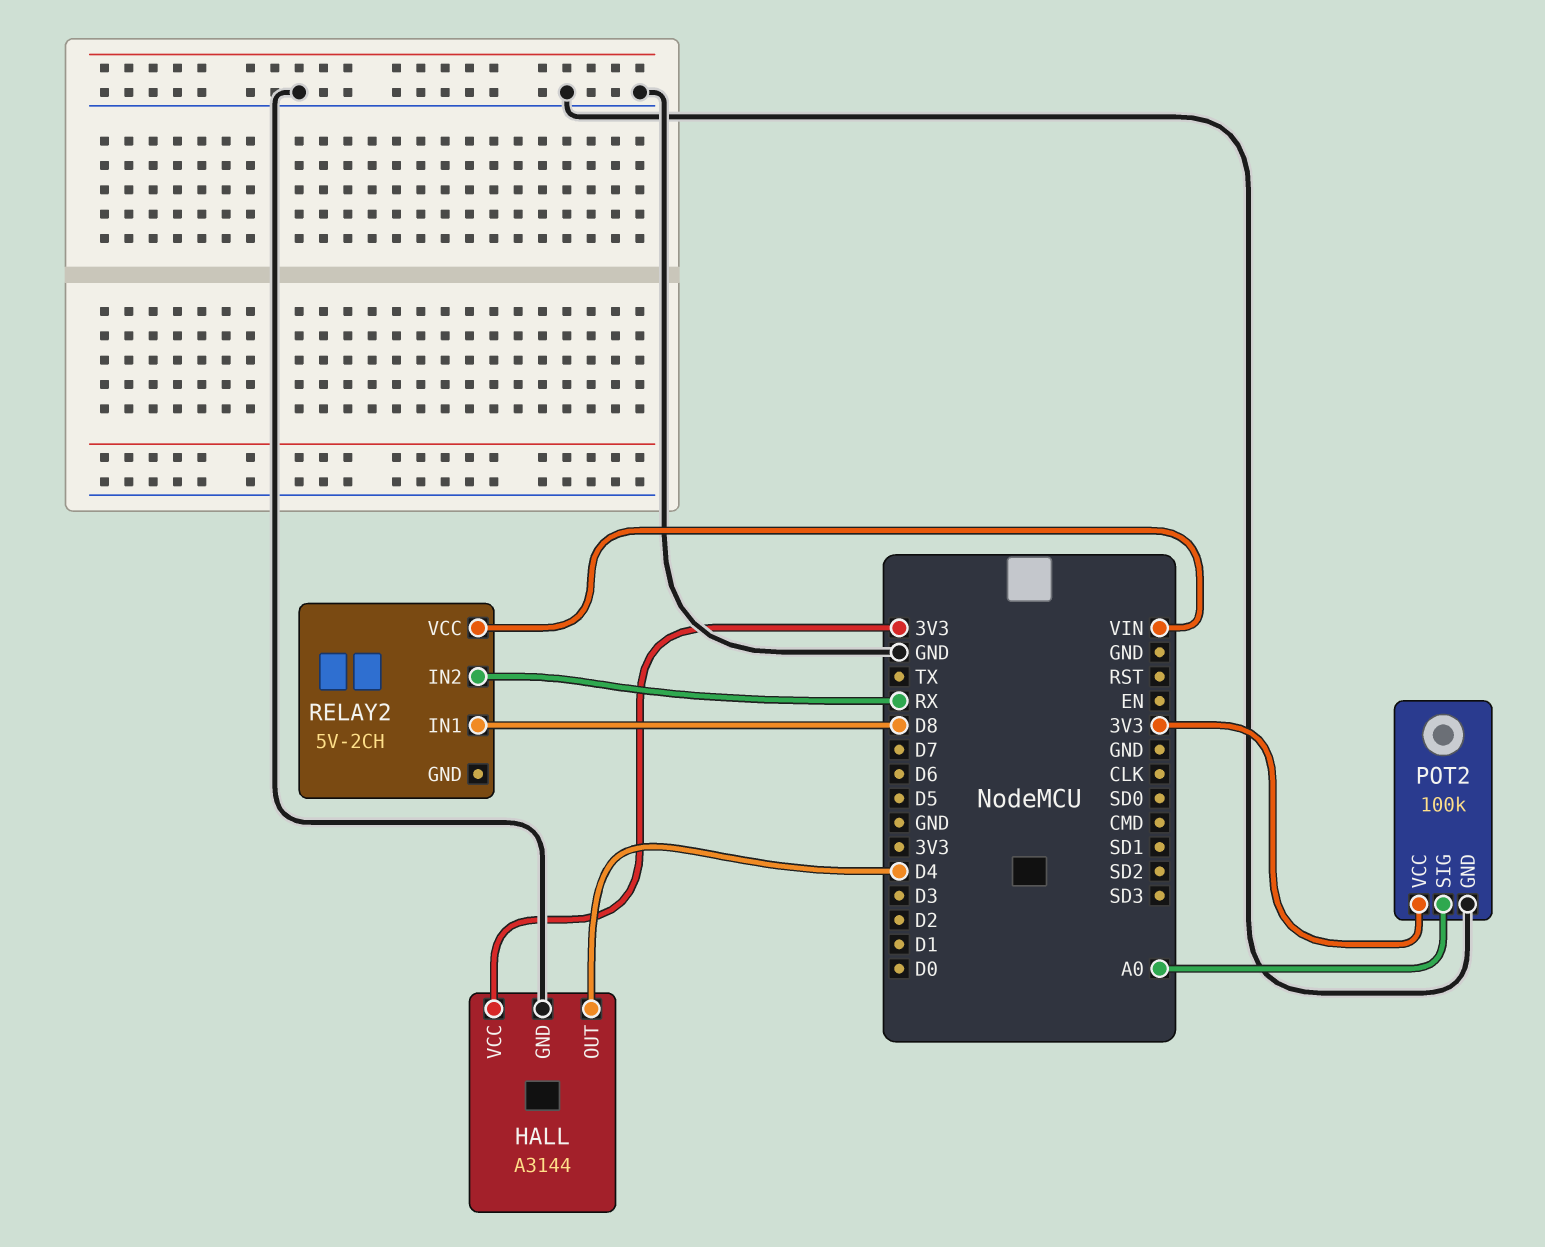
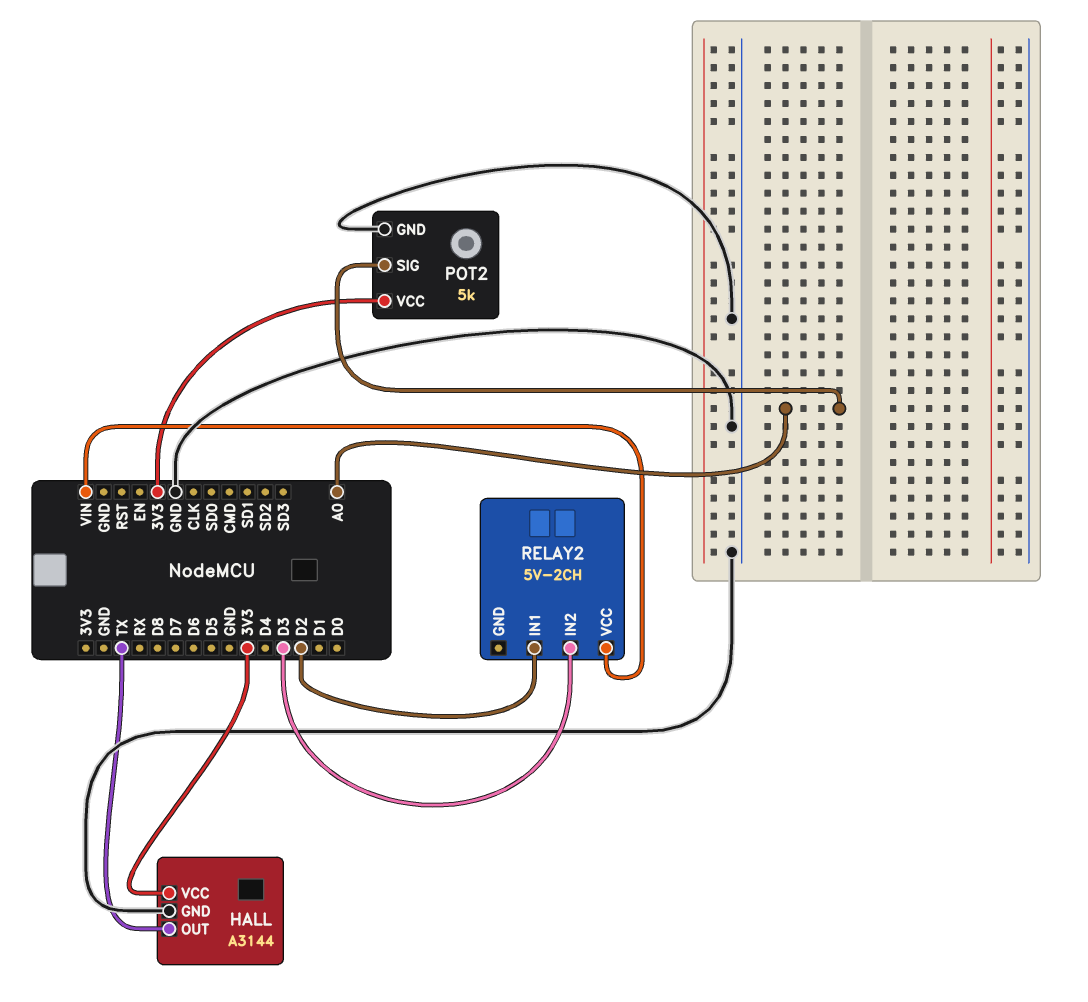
HALL pin OUT: D4 -> TX
POT2: 100k -> 5k
RELAY2 pin IN1: D8 -> D2
RELAY2 pin IN2: RX -> D3

